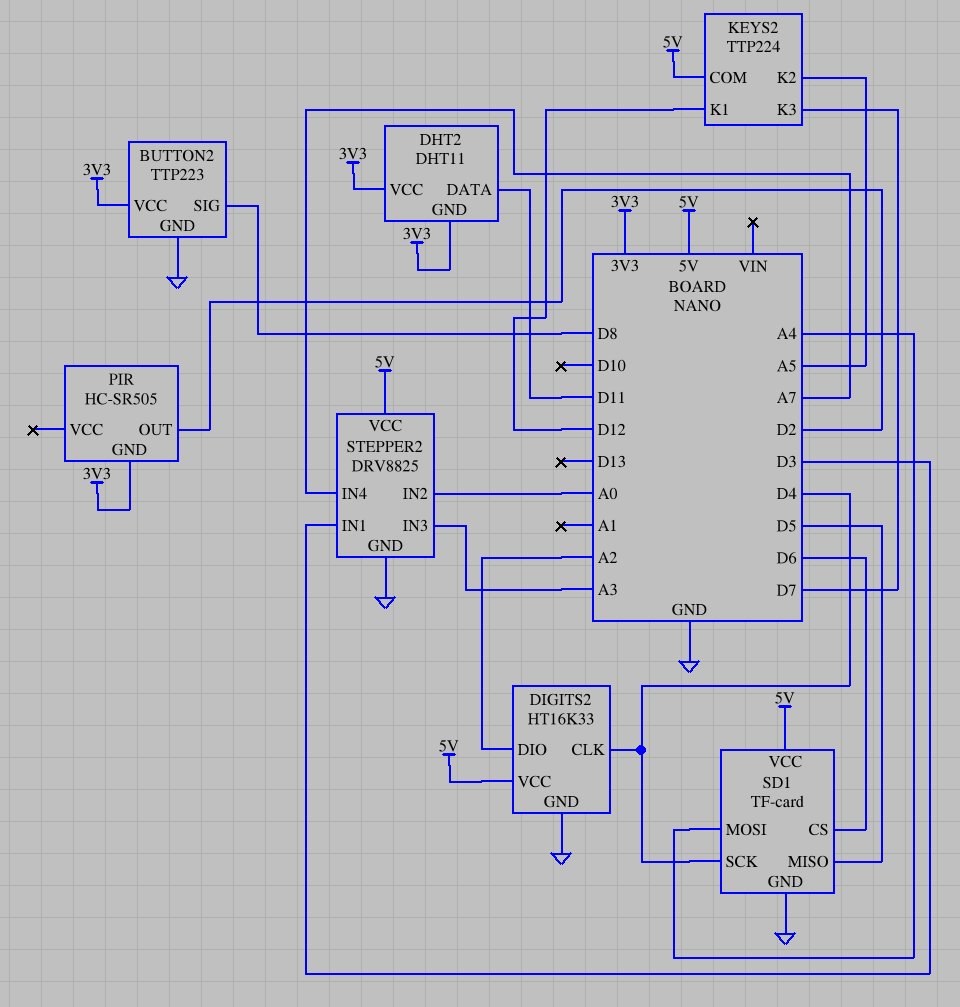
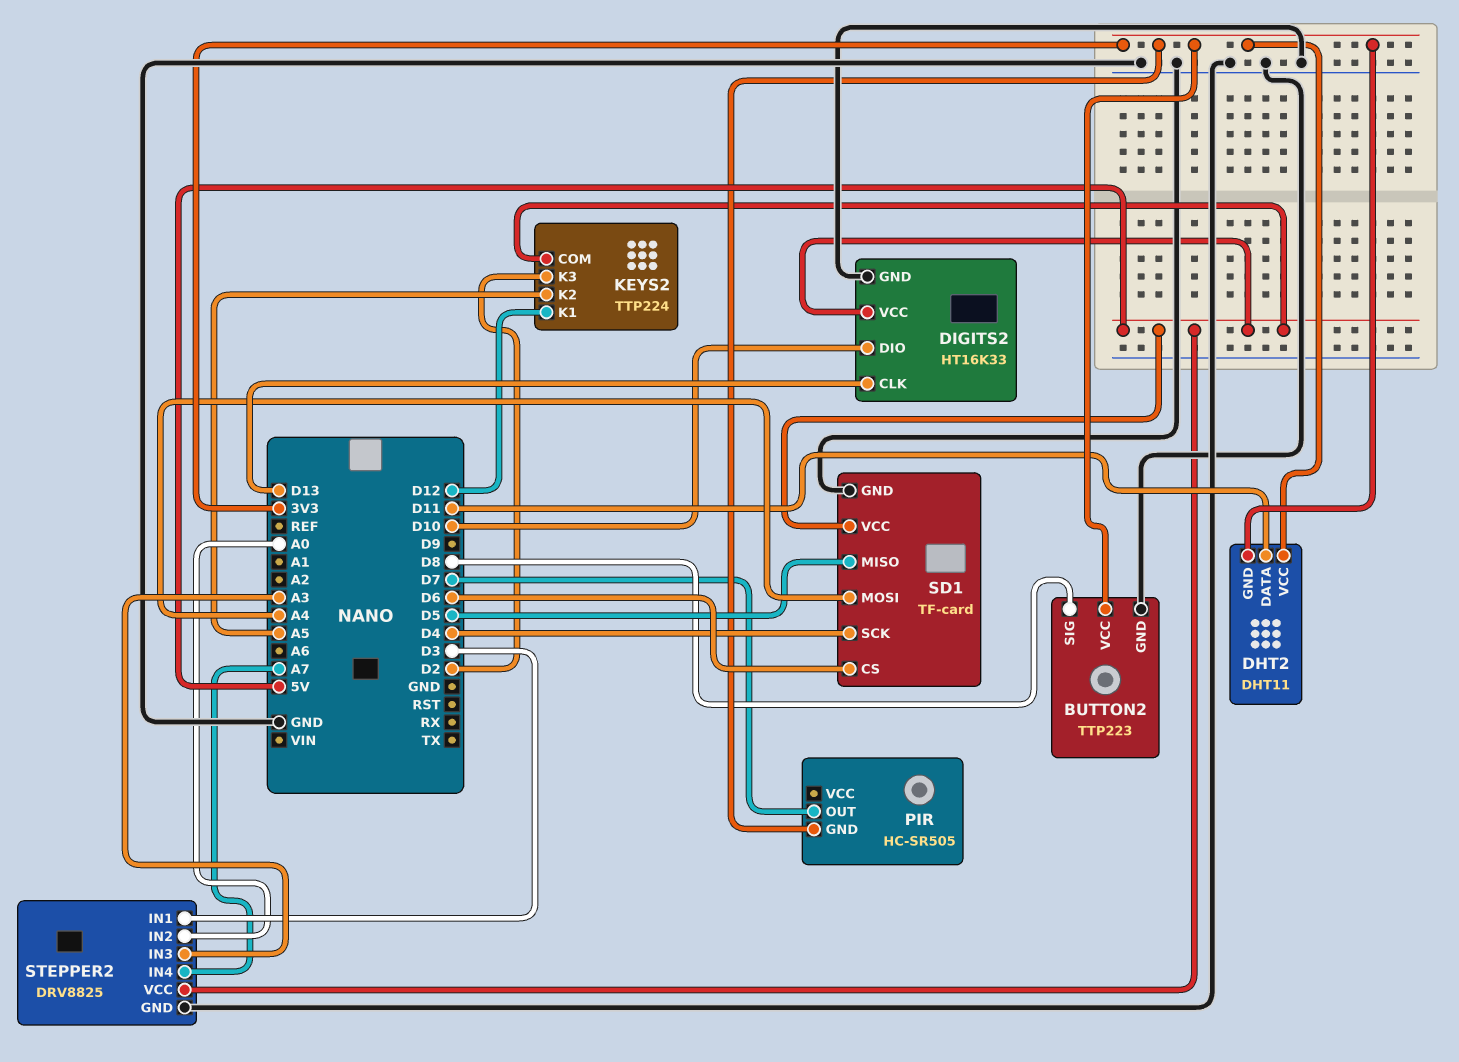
DIGITS2 pin CLK: D4 -> D13
DIGITS2 pin DIO: A2 -> D10
KEYS2 pin K3: D7 -> D2
PIR pin OUT: D2 -> D7

